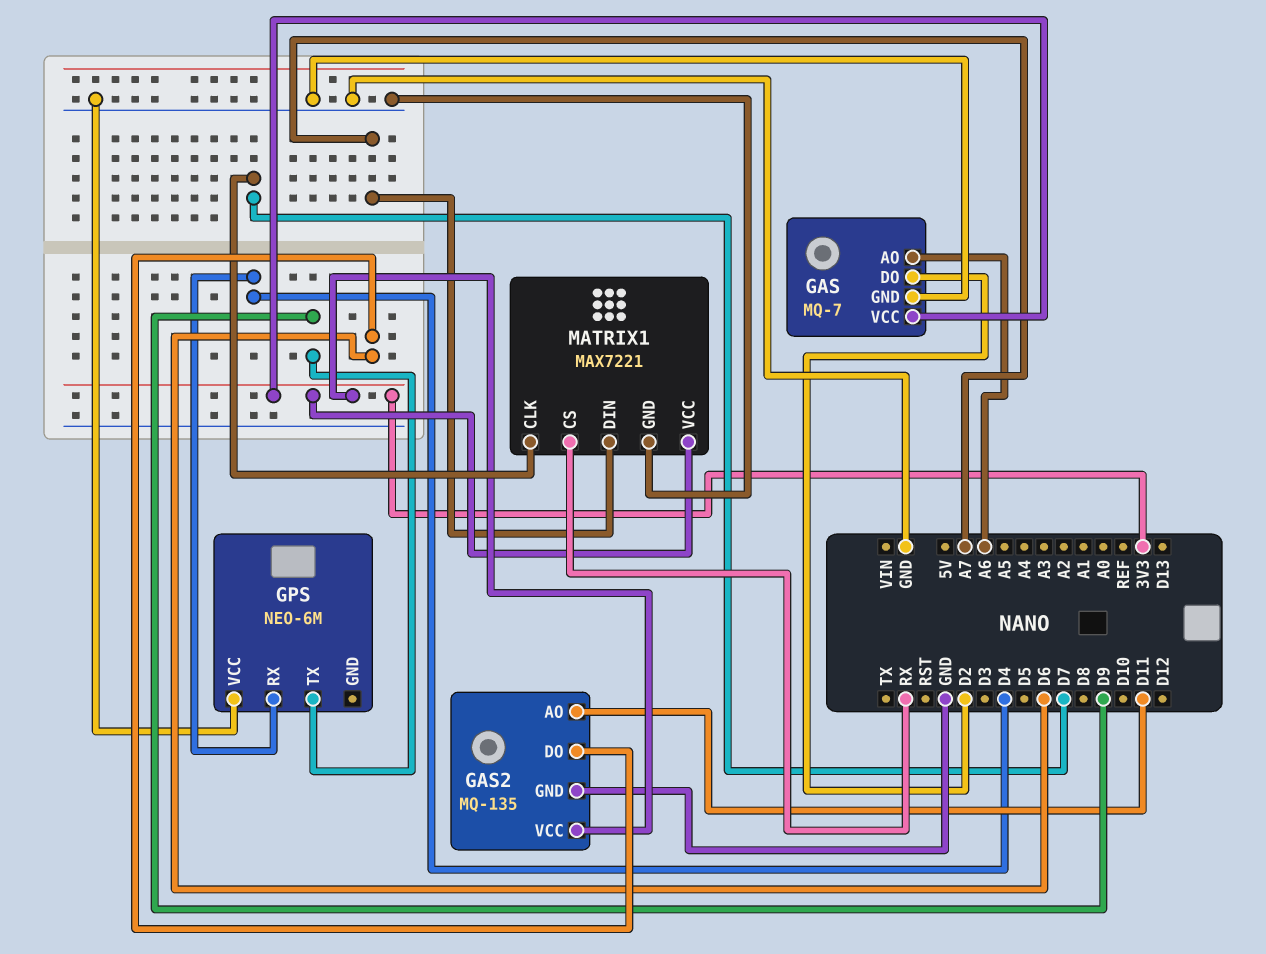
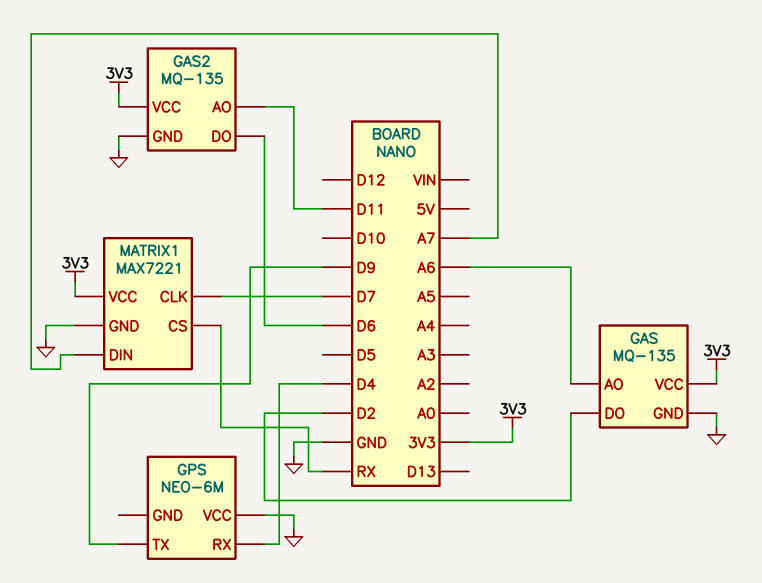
GAS: MQ-7 -> MQ-135

